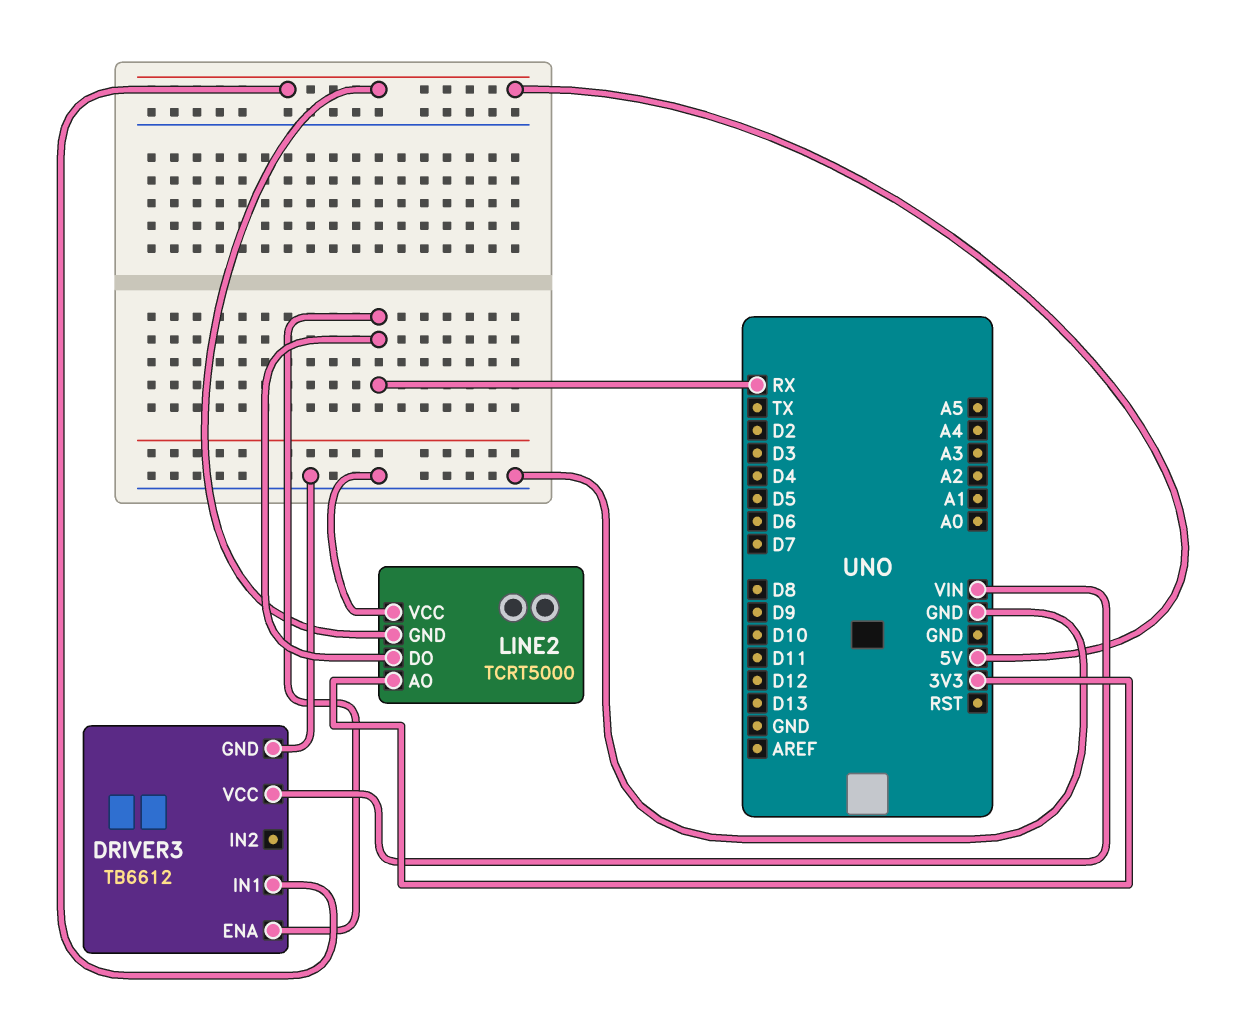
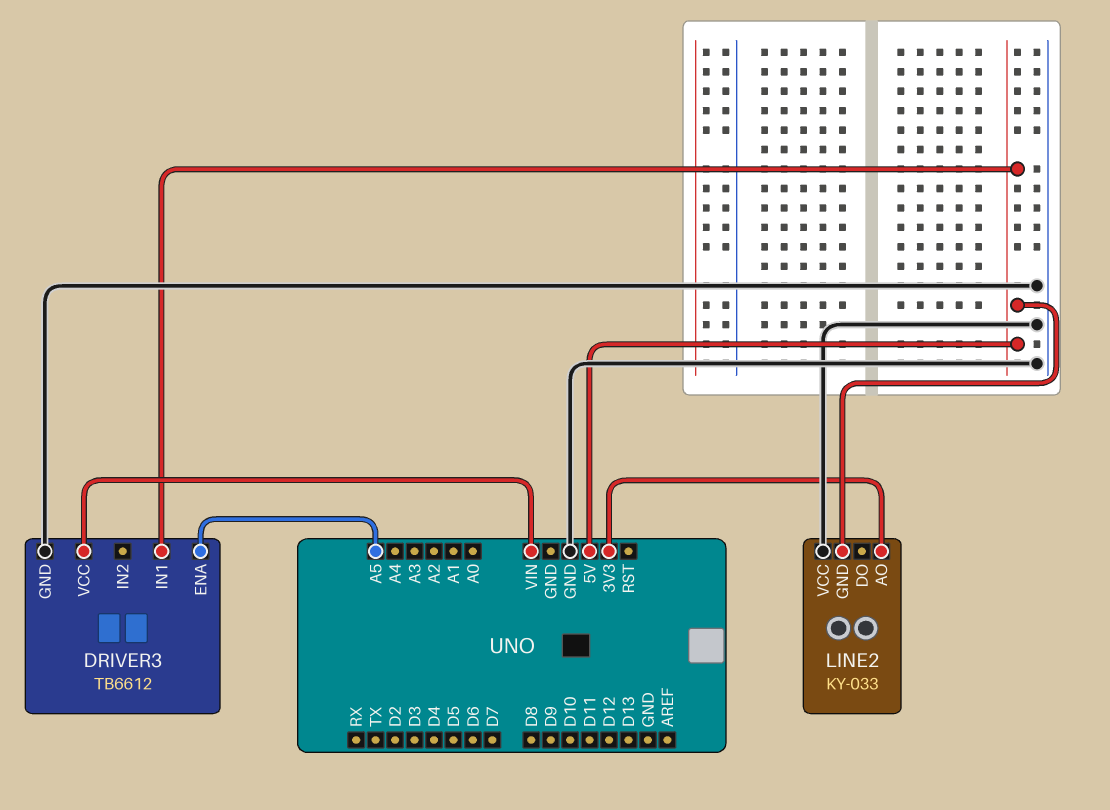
DRIVER3 pin ENA: RX -> A5
LINE2: TCRT5000 -> KY-033
LINE2 pin DO: RX -> none

